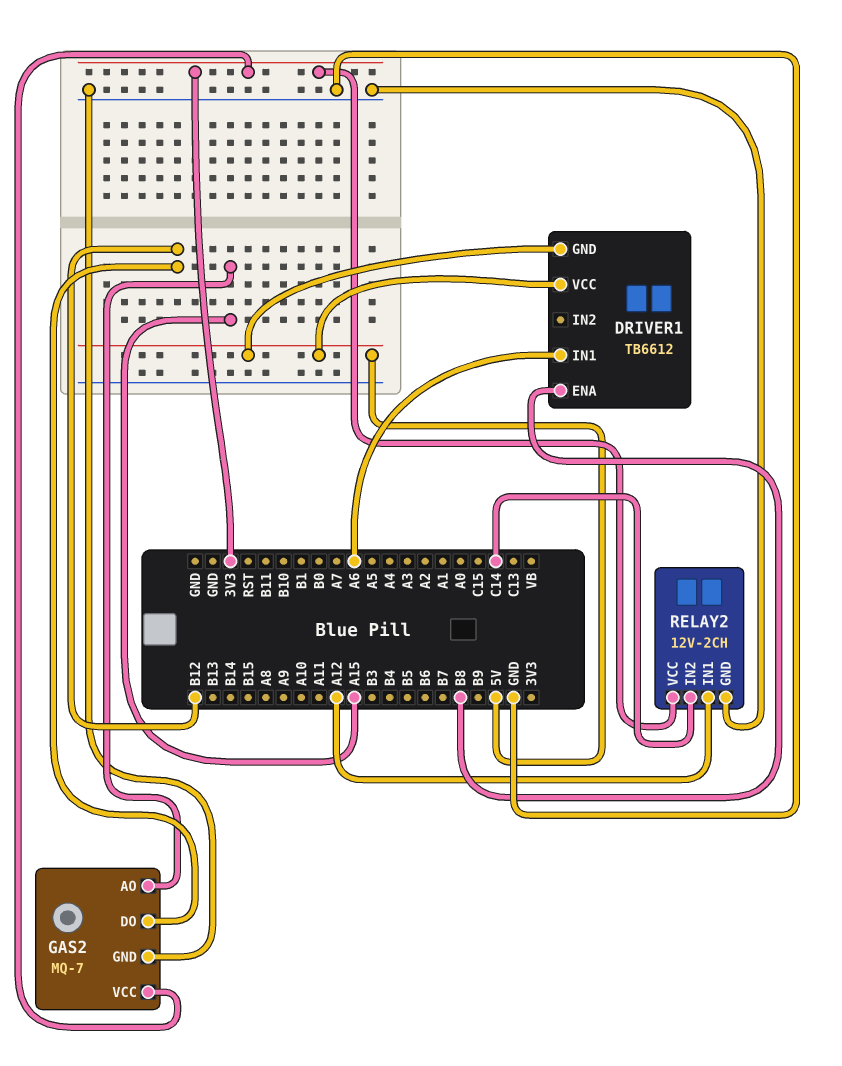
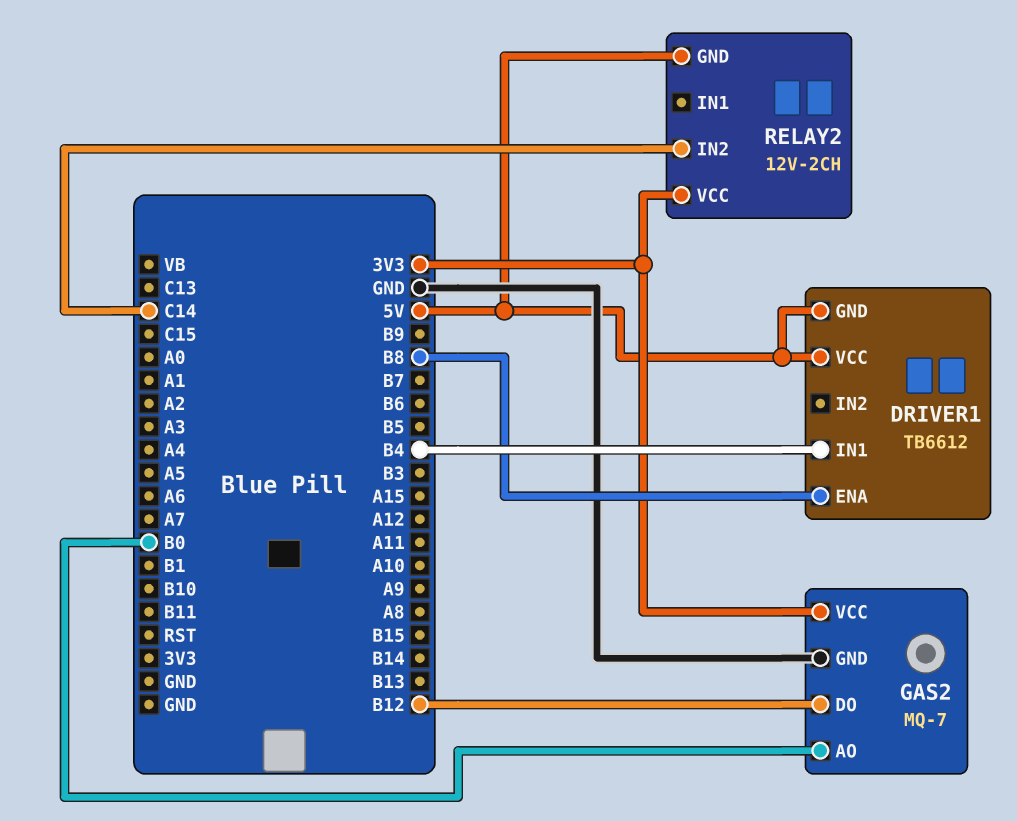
DRIVER1 pin IN1: A6 -> B4
GAS2 pin AO: A15 -> B0
RELAY2 pin GND: GND -> 5V
RELAY2 pin IN1: A12 -> none

